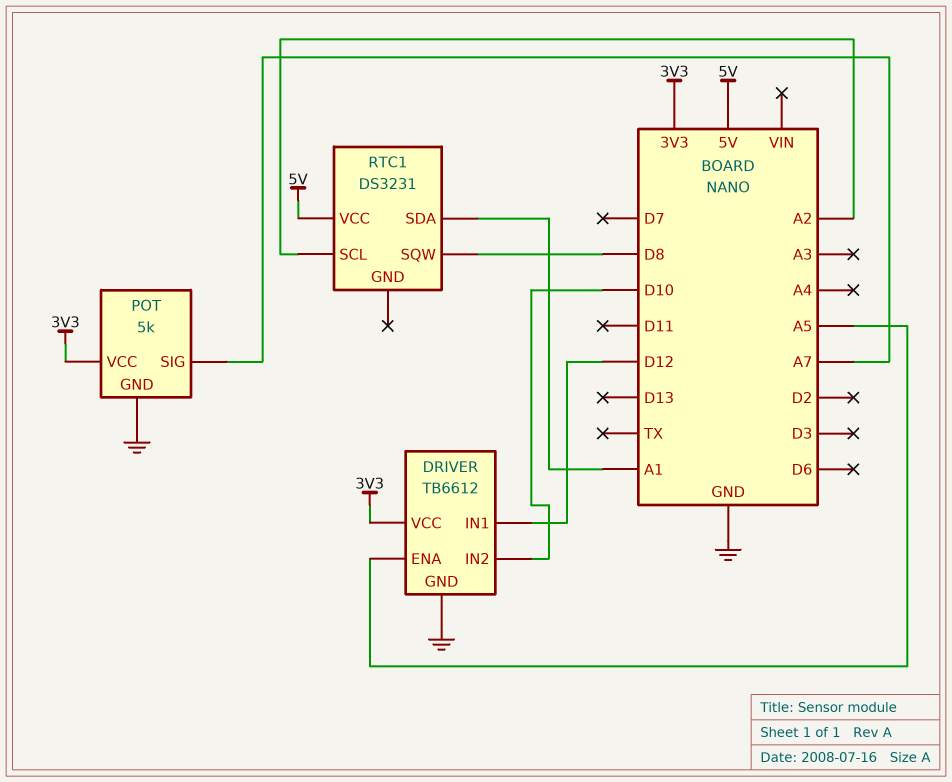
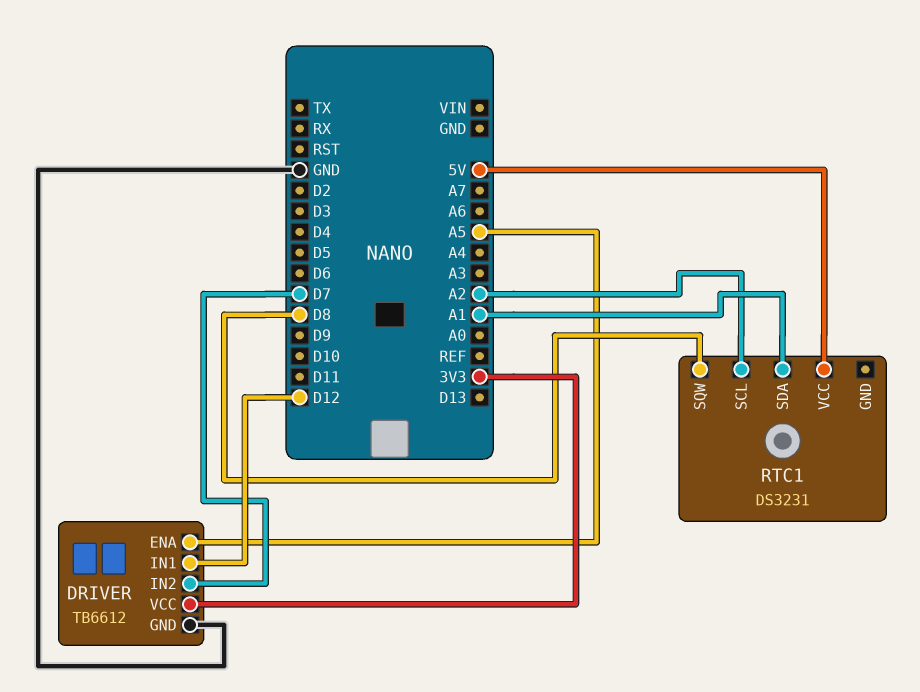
DRIVER pin IN2: D10 -> D7
POT: 5k -> none
POT pin GND: GND -> none
POT pin SIG: A7 -> none
POT pin VCC: 3V3 -> none

